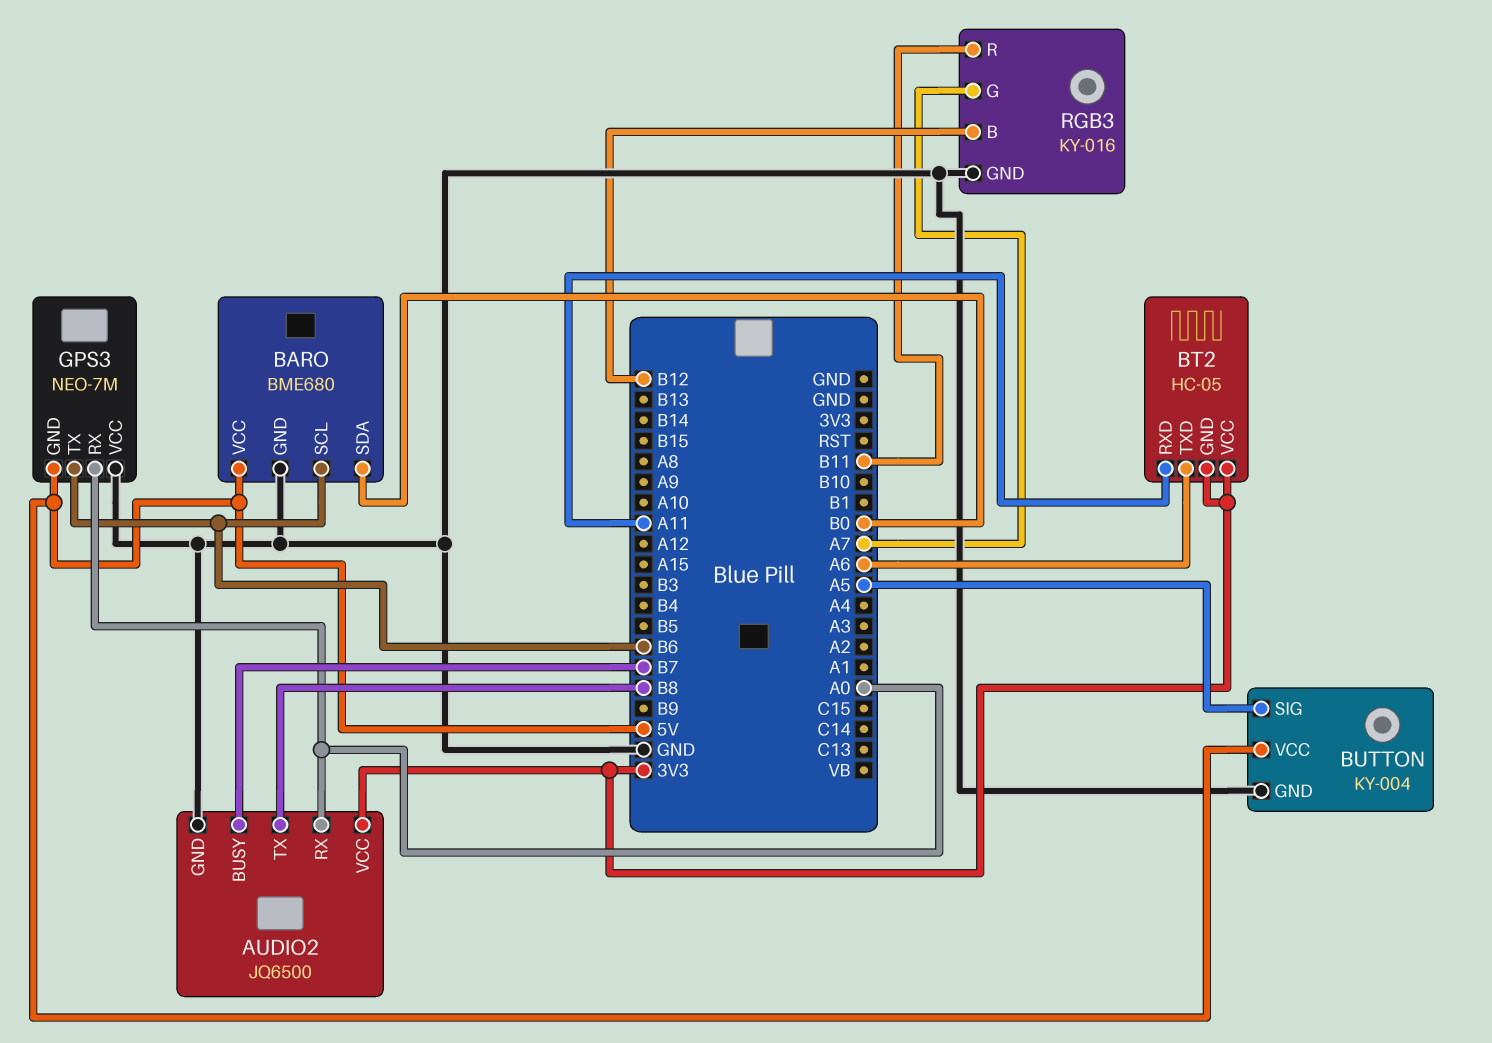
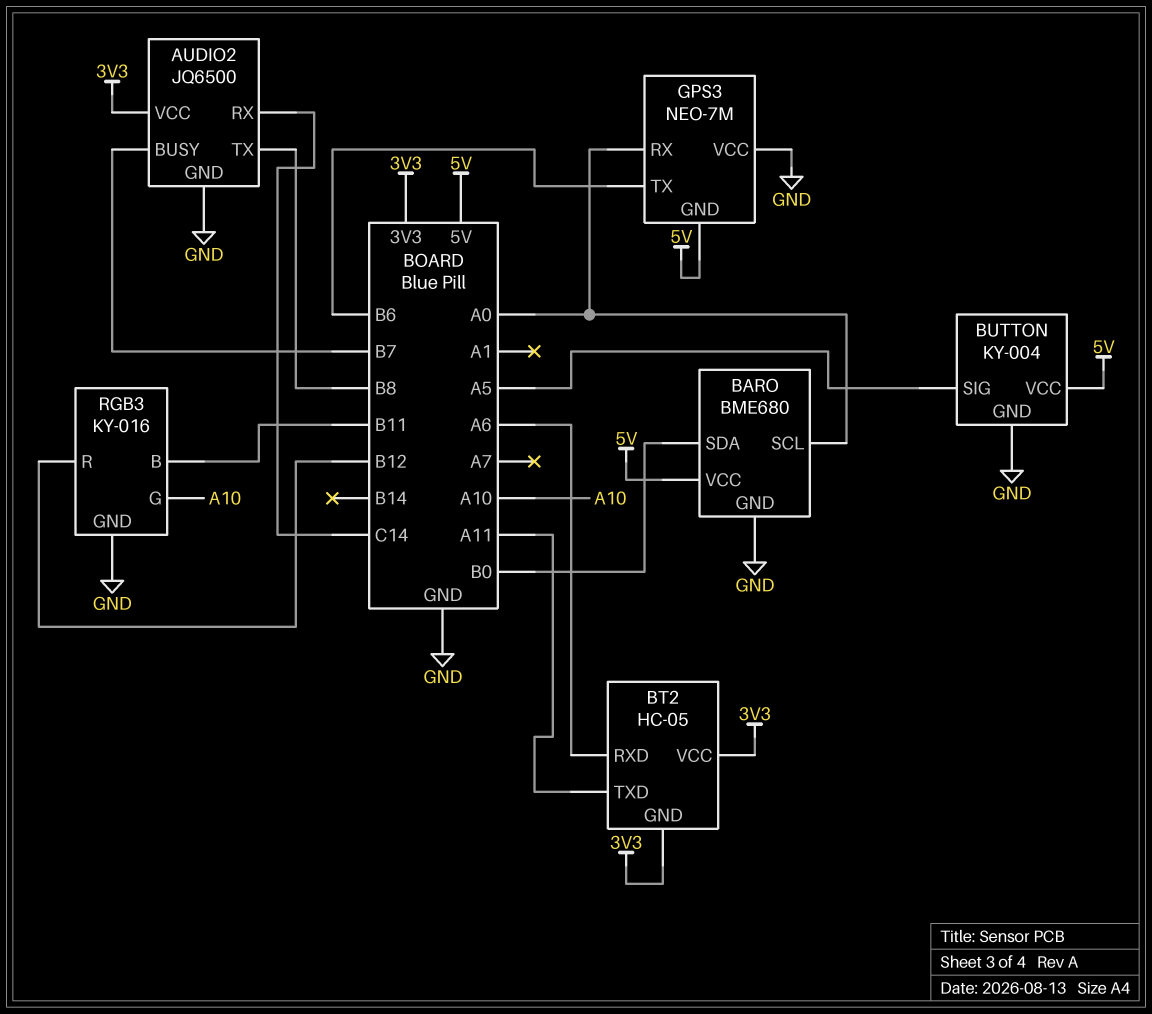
AUDIO2 pin RX: A0 -> C14
BARO pin SCL: B6 -> A0
BT2 pin RXD: A11 -> A6
BT2 pin TXD: A6 -> A11
RGB3 pin B: B12 -> B11
RGB3 pin G: A7 -> A10
RGB3 pin R: B11 -> B12

